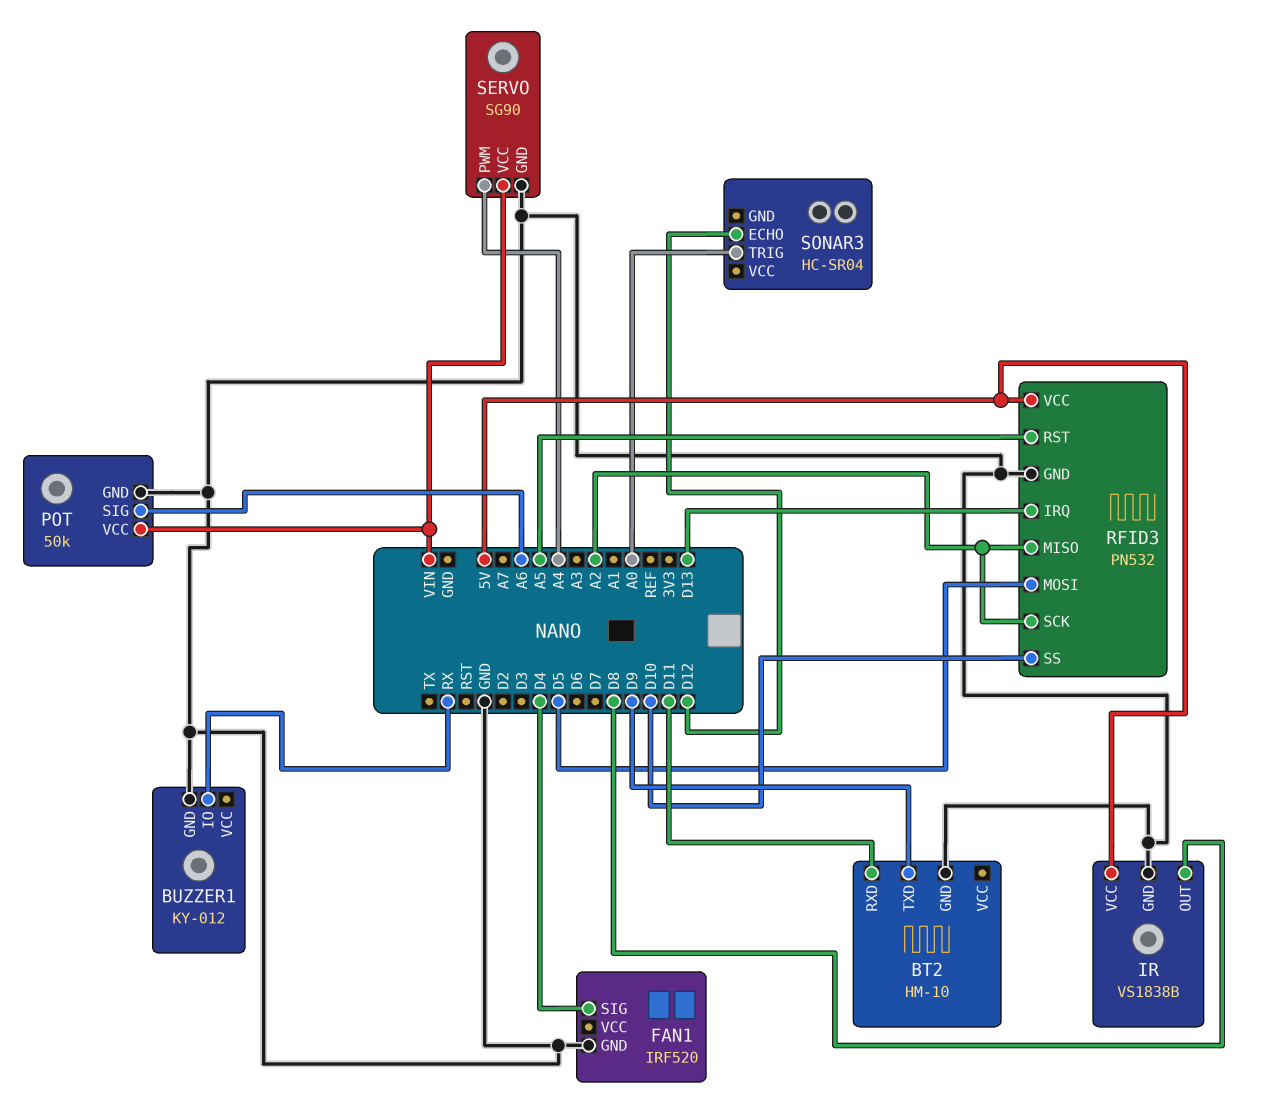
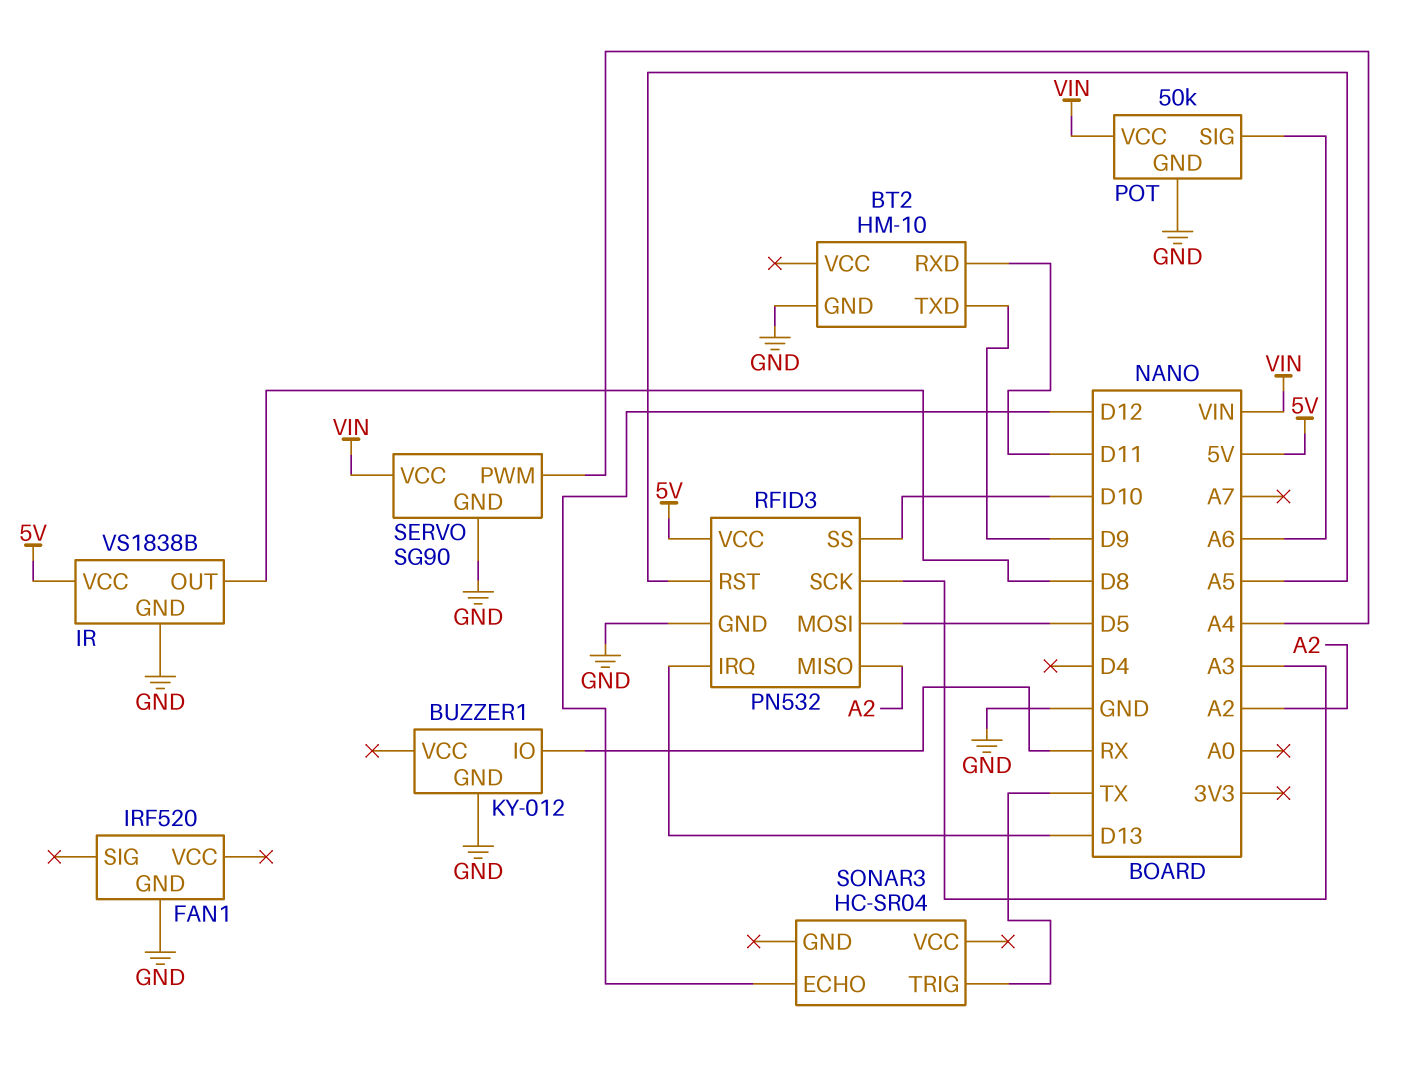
FAN1 pin SIG: D4 -> none
RFID3 pin SCK: A2 -> A3
SONAR3 pin TRIG: A0 -> TX

